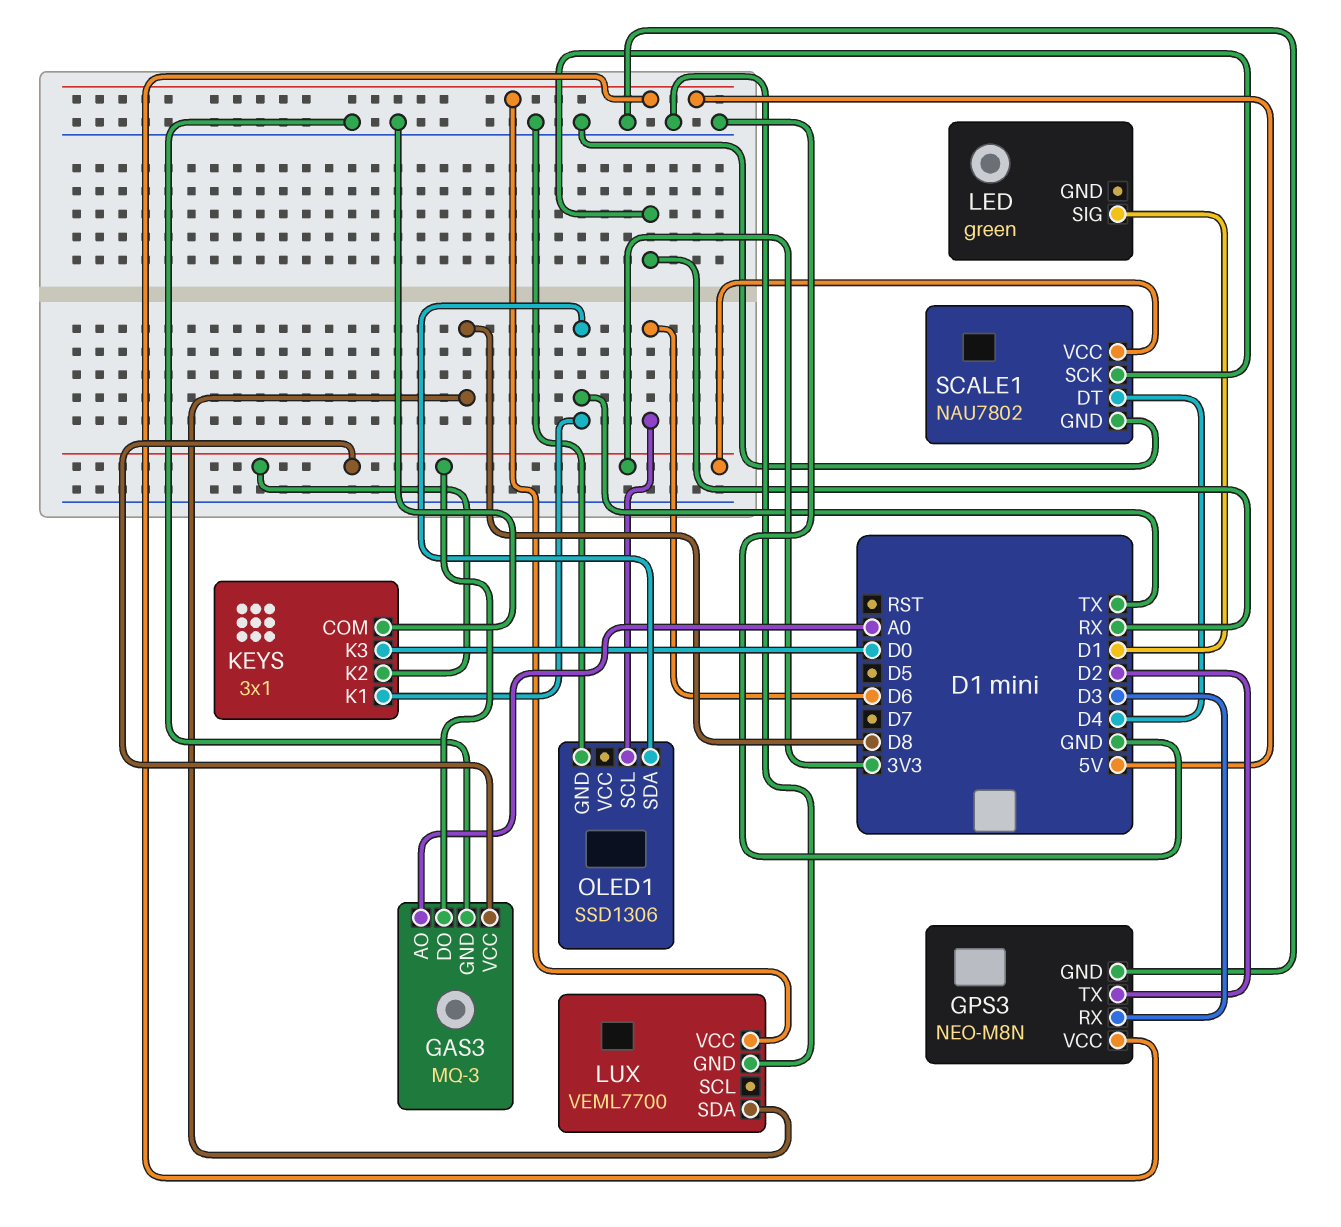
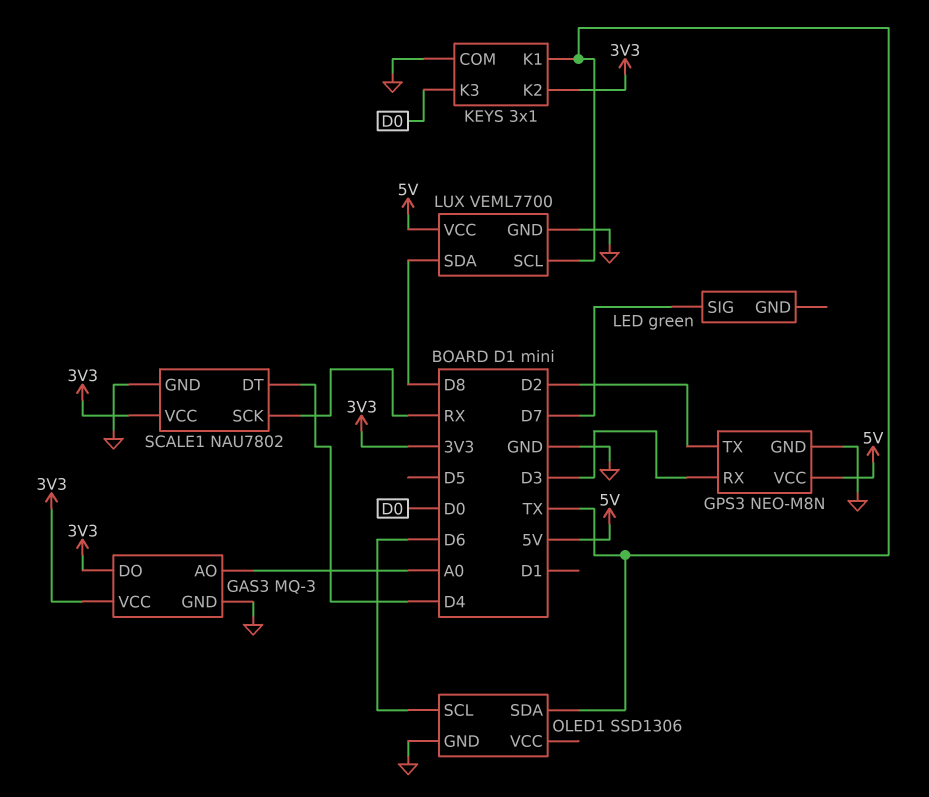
LED pin SIG: D1 -> D7
LUX pin SCL: none -> TX

